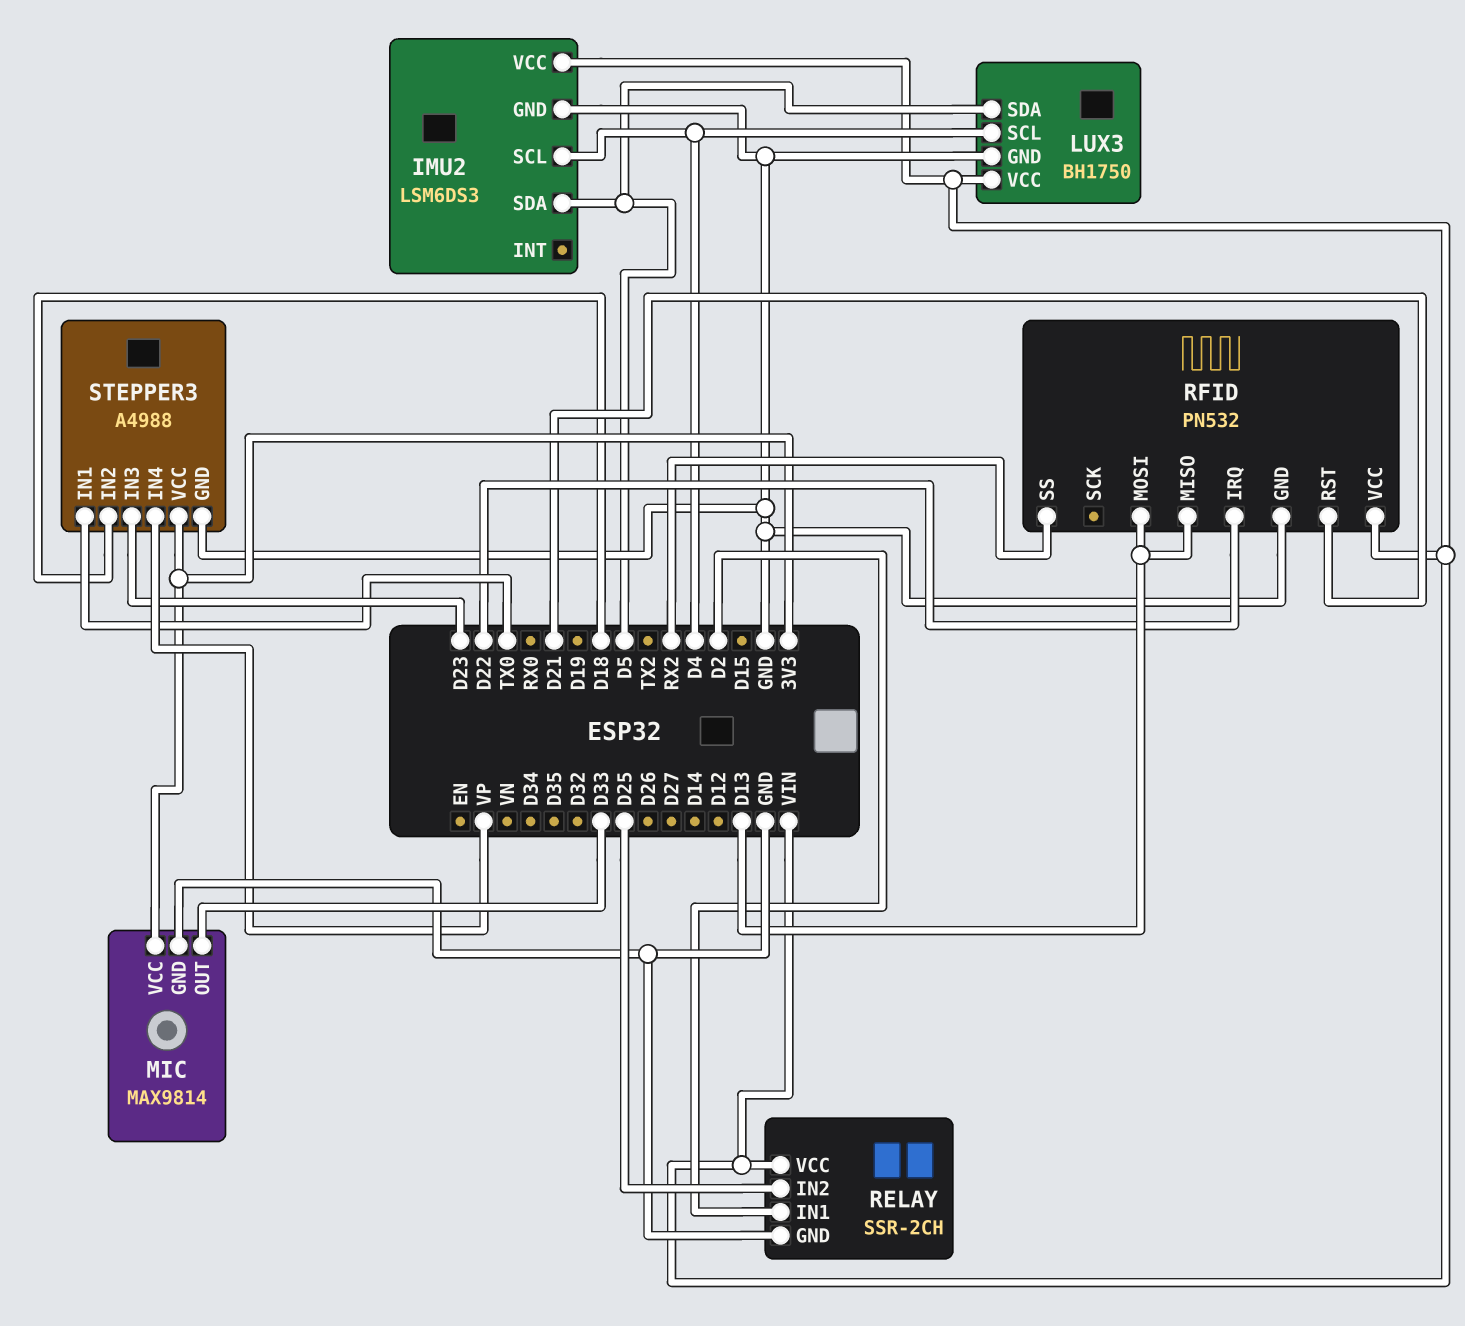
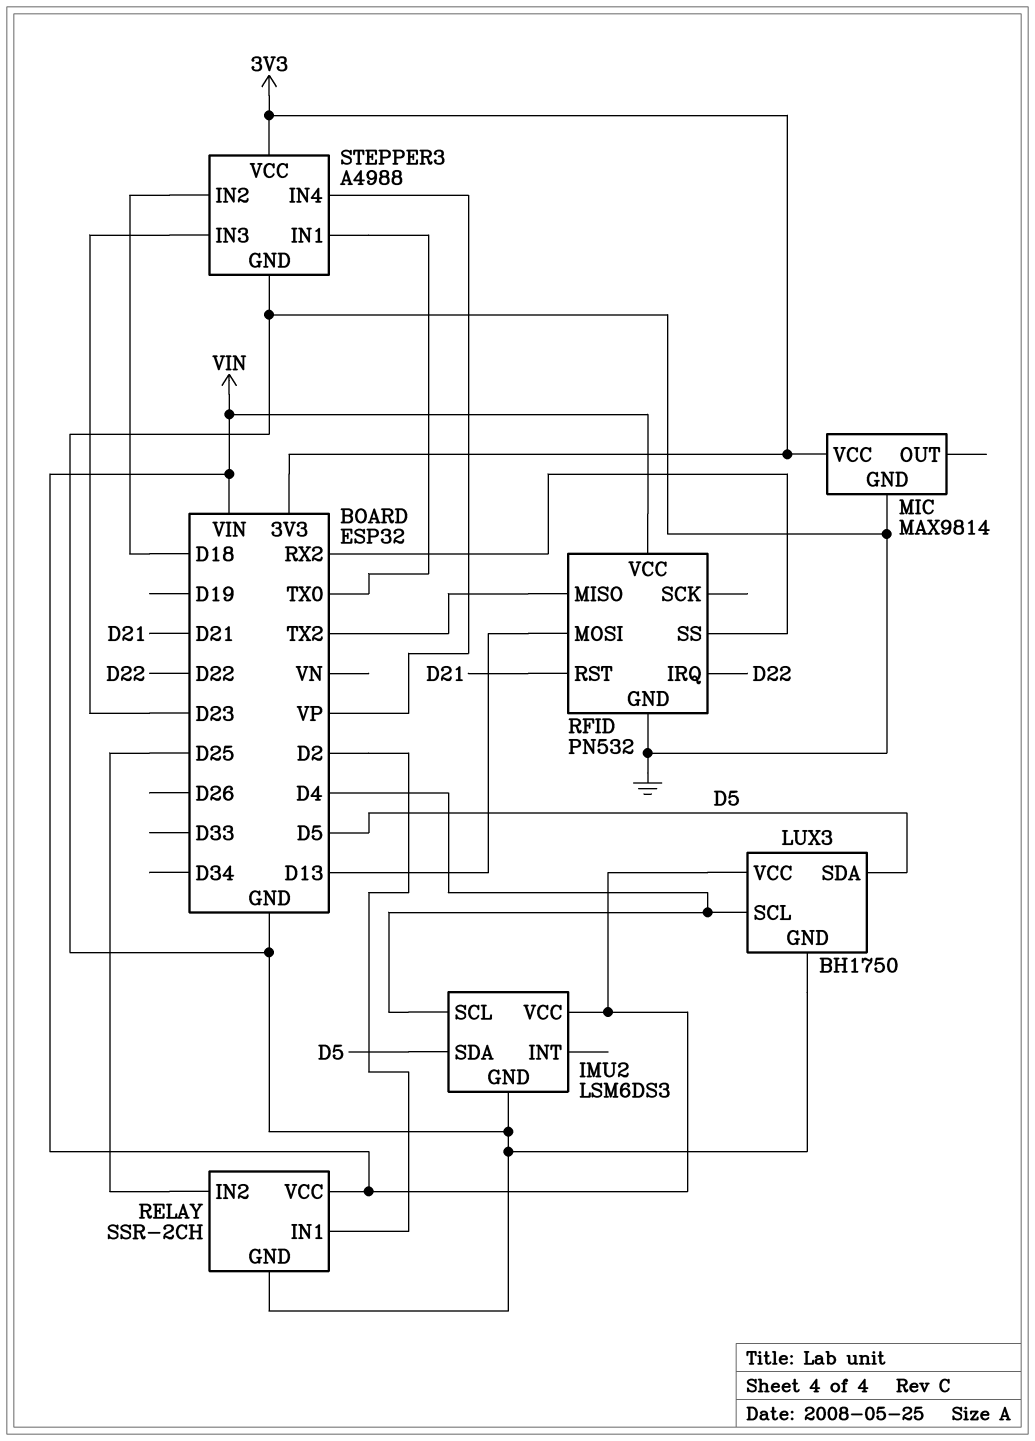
MIC pin OUT: D33 -> none
RFID pin MISO: D13 -> TX2

